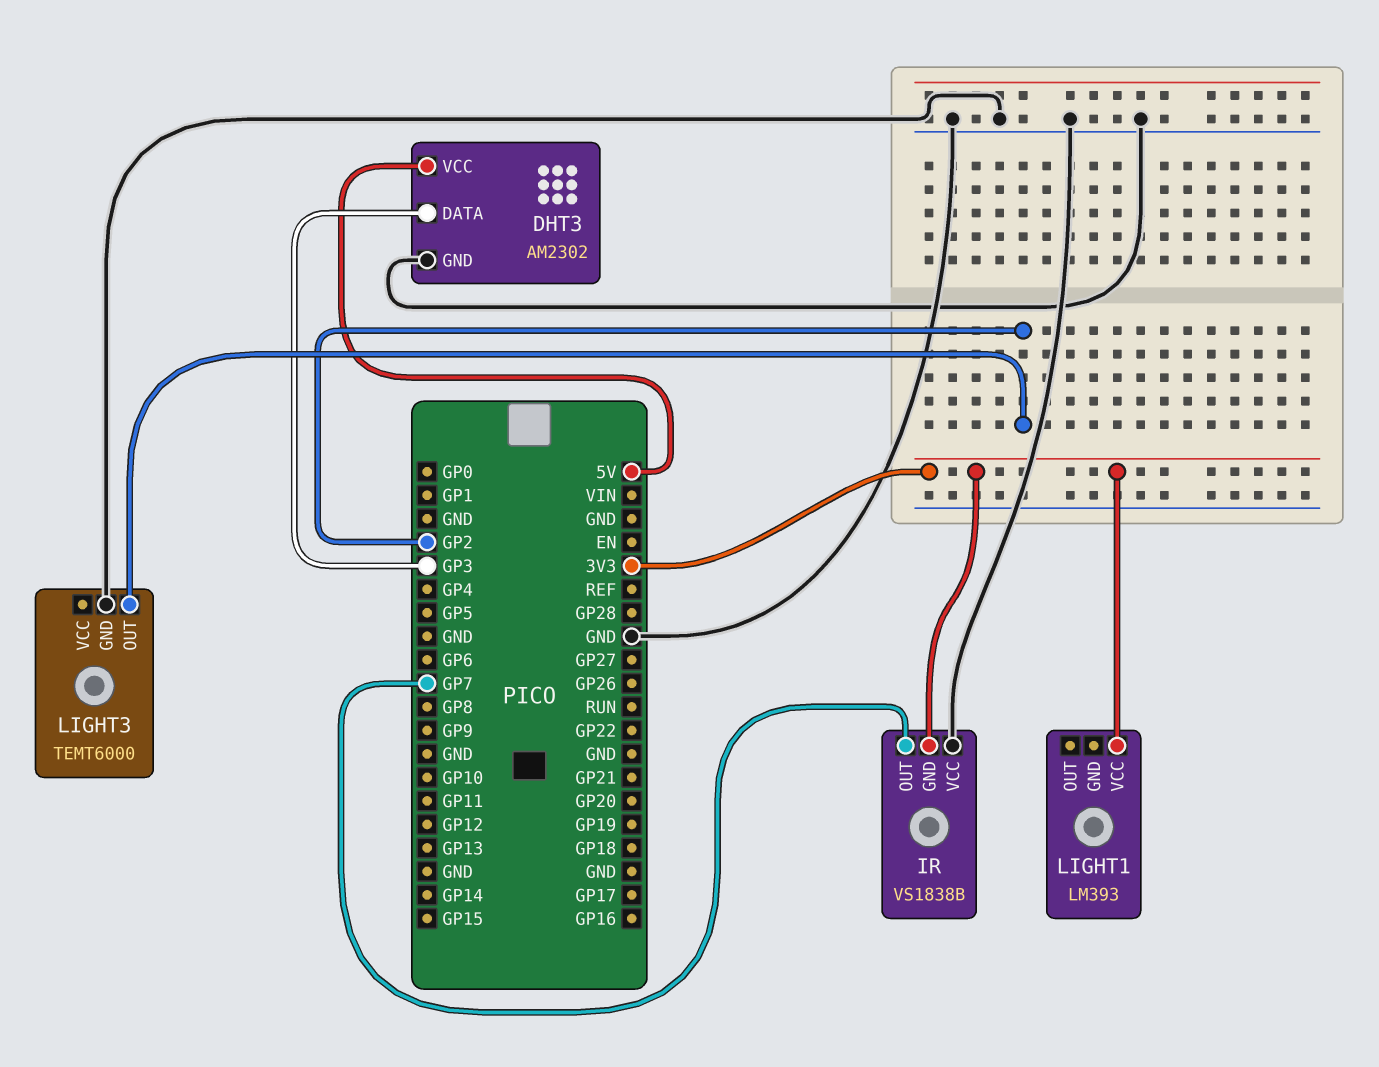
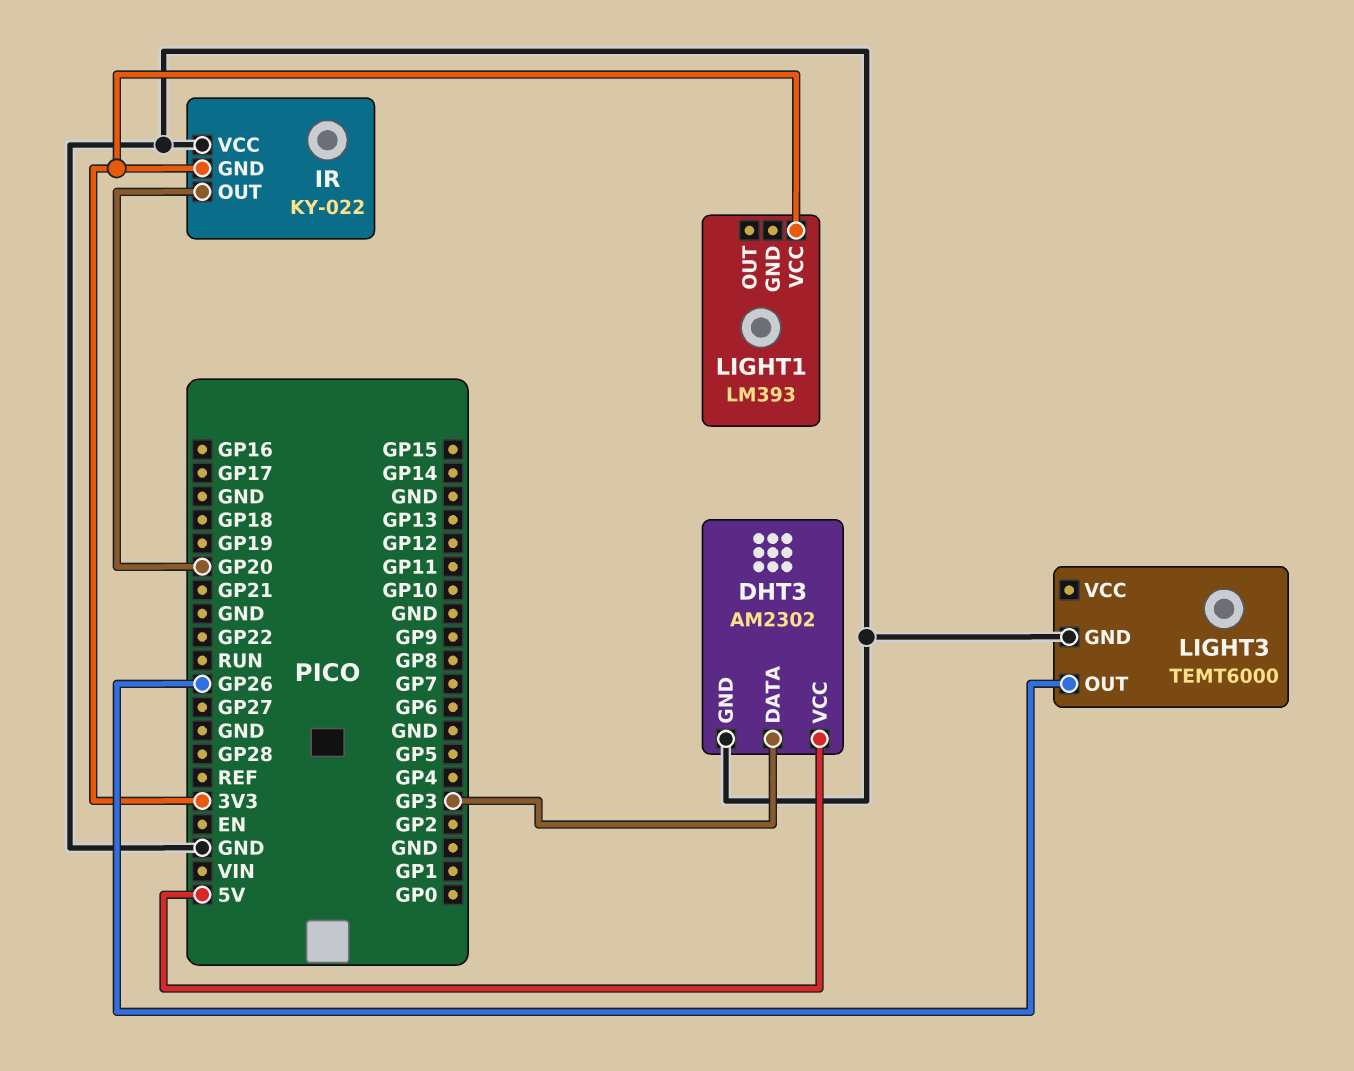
IR: VS1838B -> KY-022
IR pin OUT: GP7 -> GP20
LIGHT3 pin OUT: GP2 -> GP26

